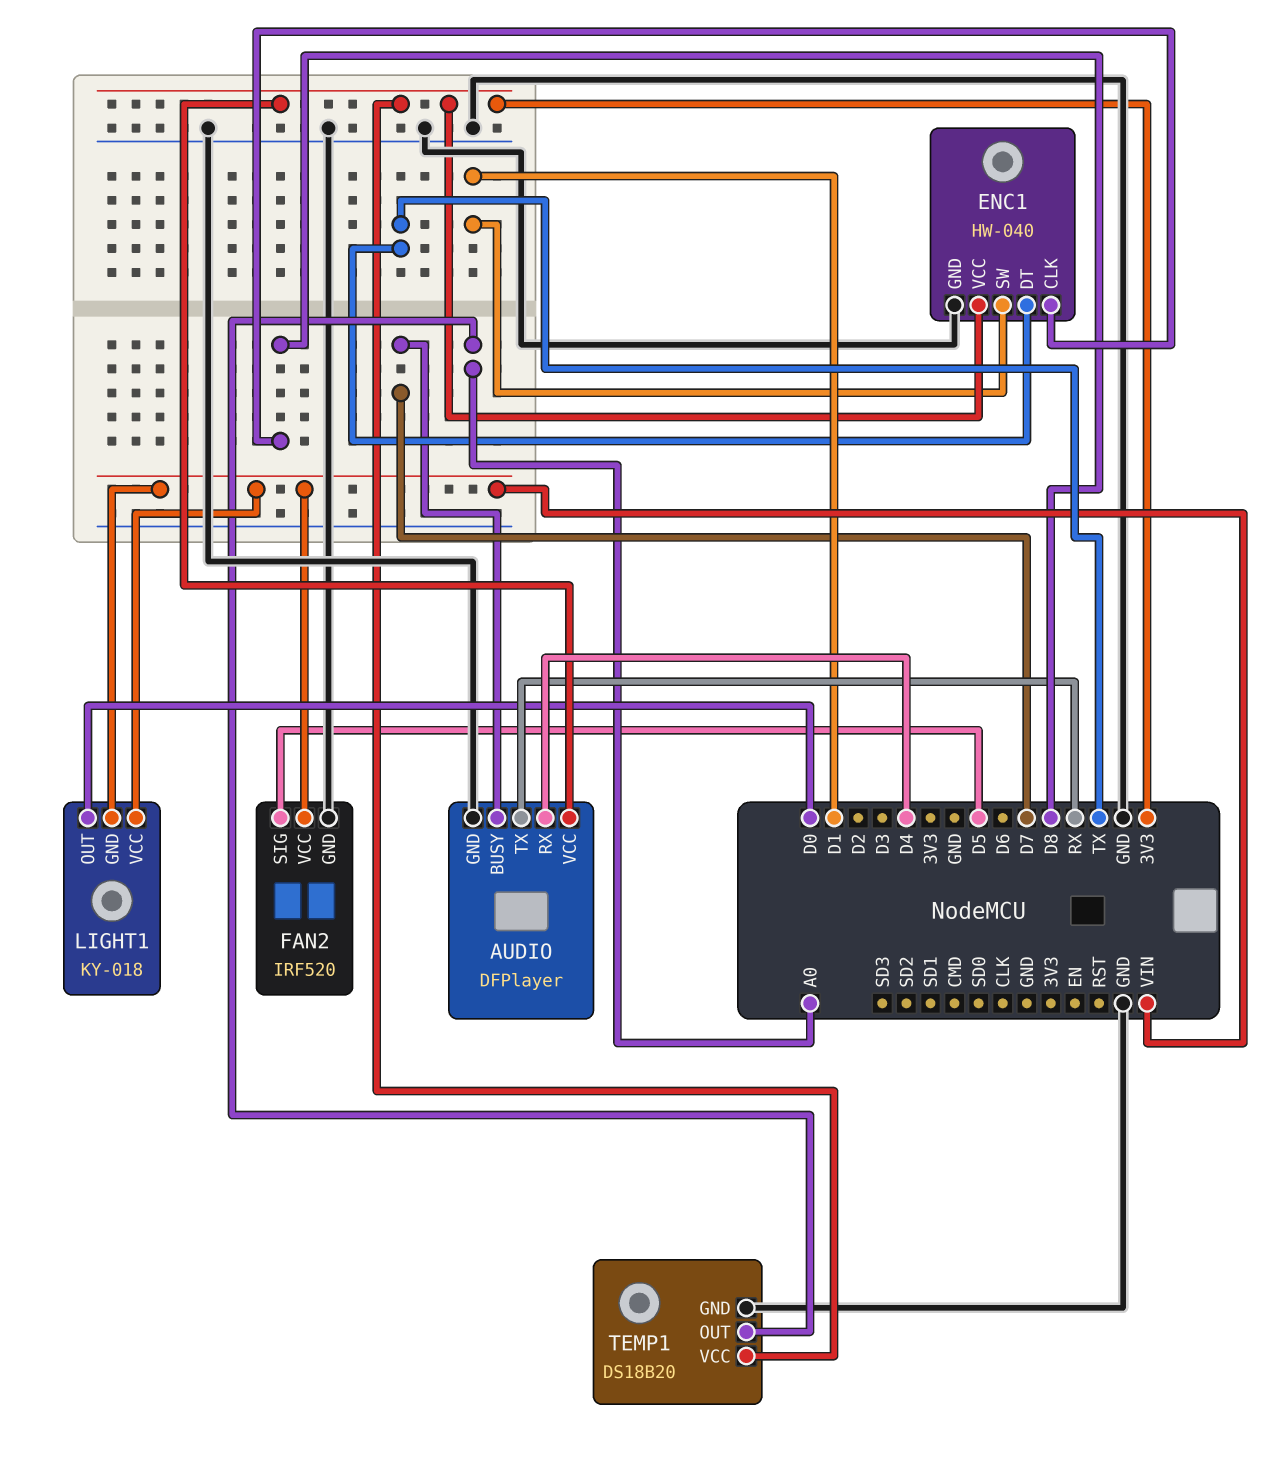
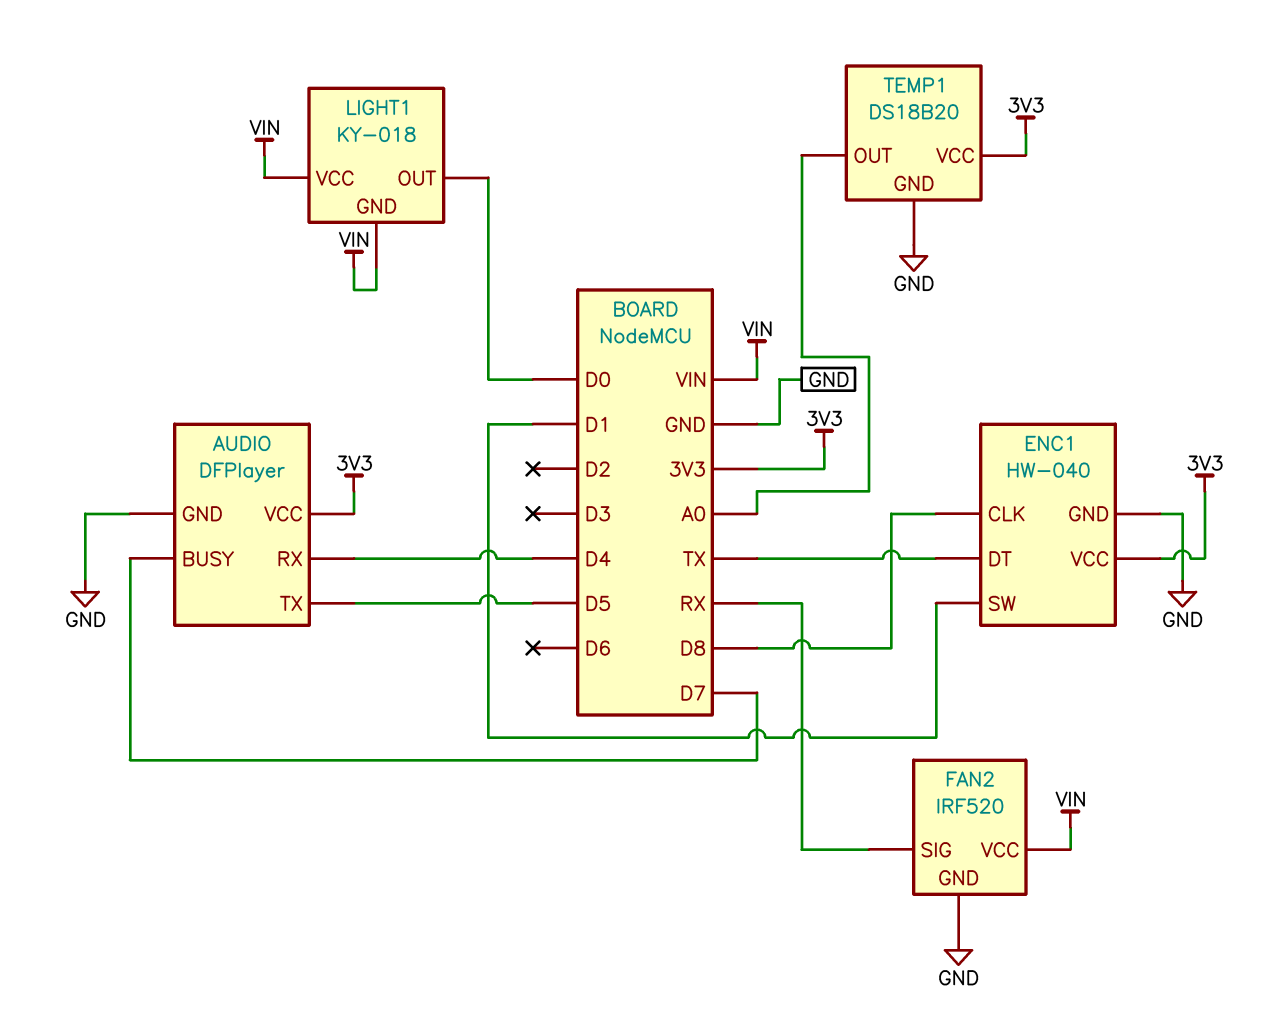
AUDIO pin TX: RX -> D5
FAN2 pin SIG: D5 -> RX

